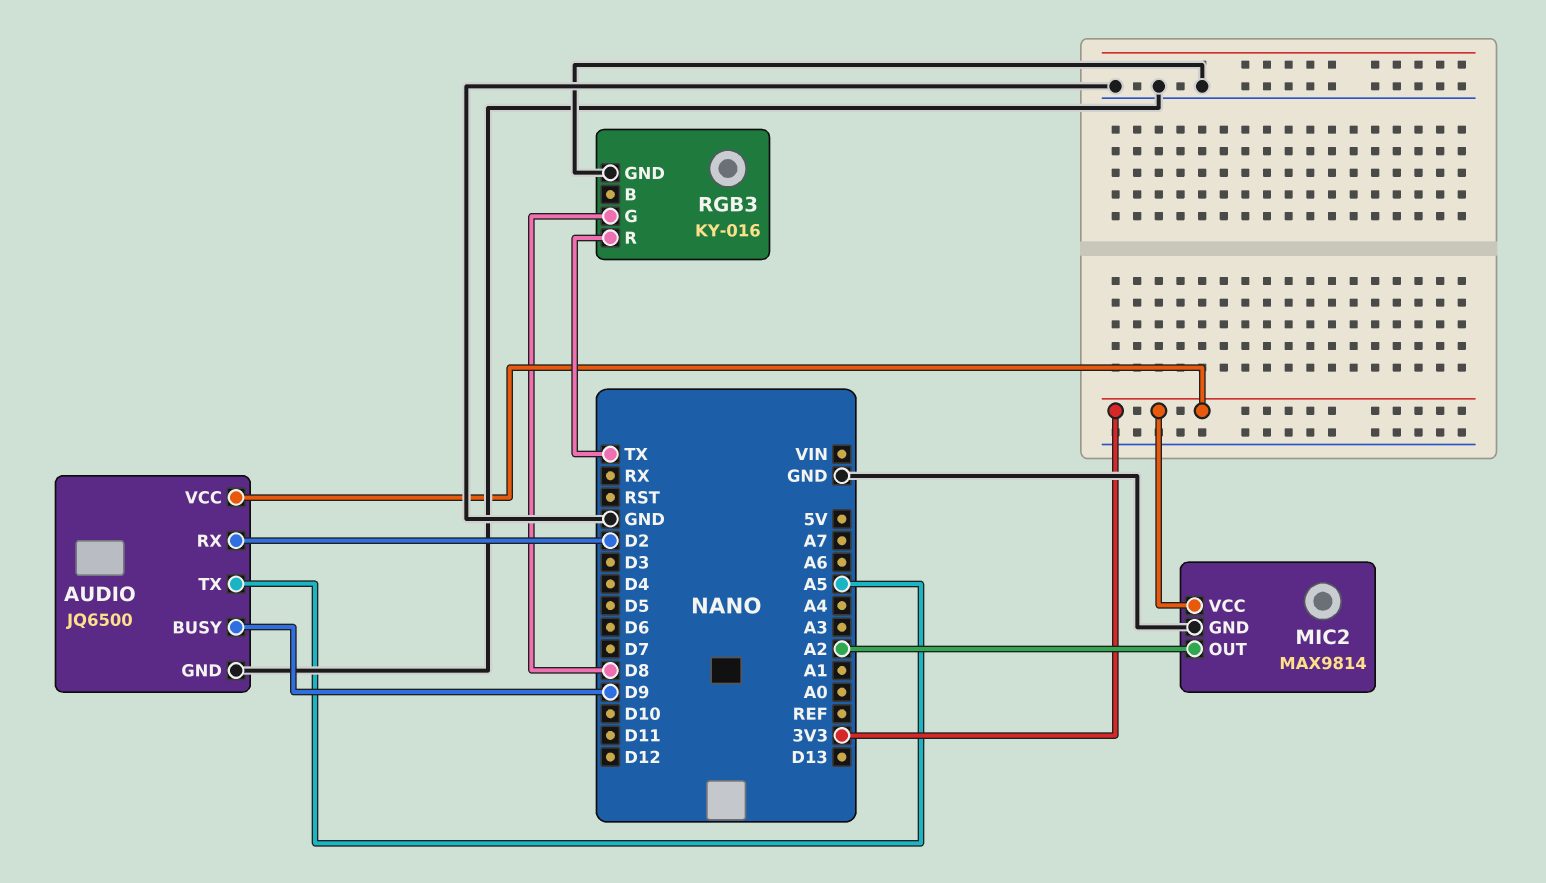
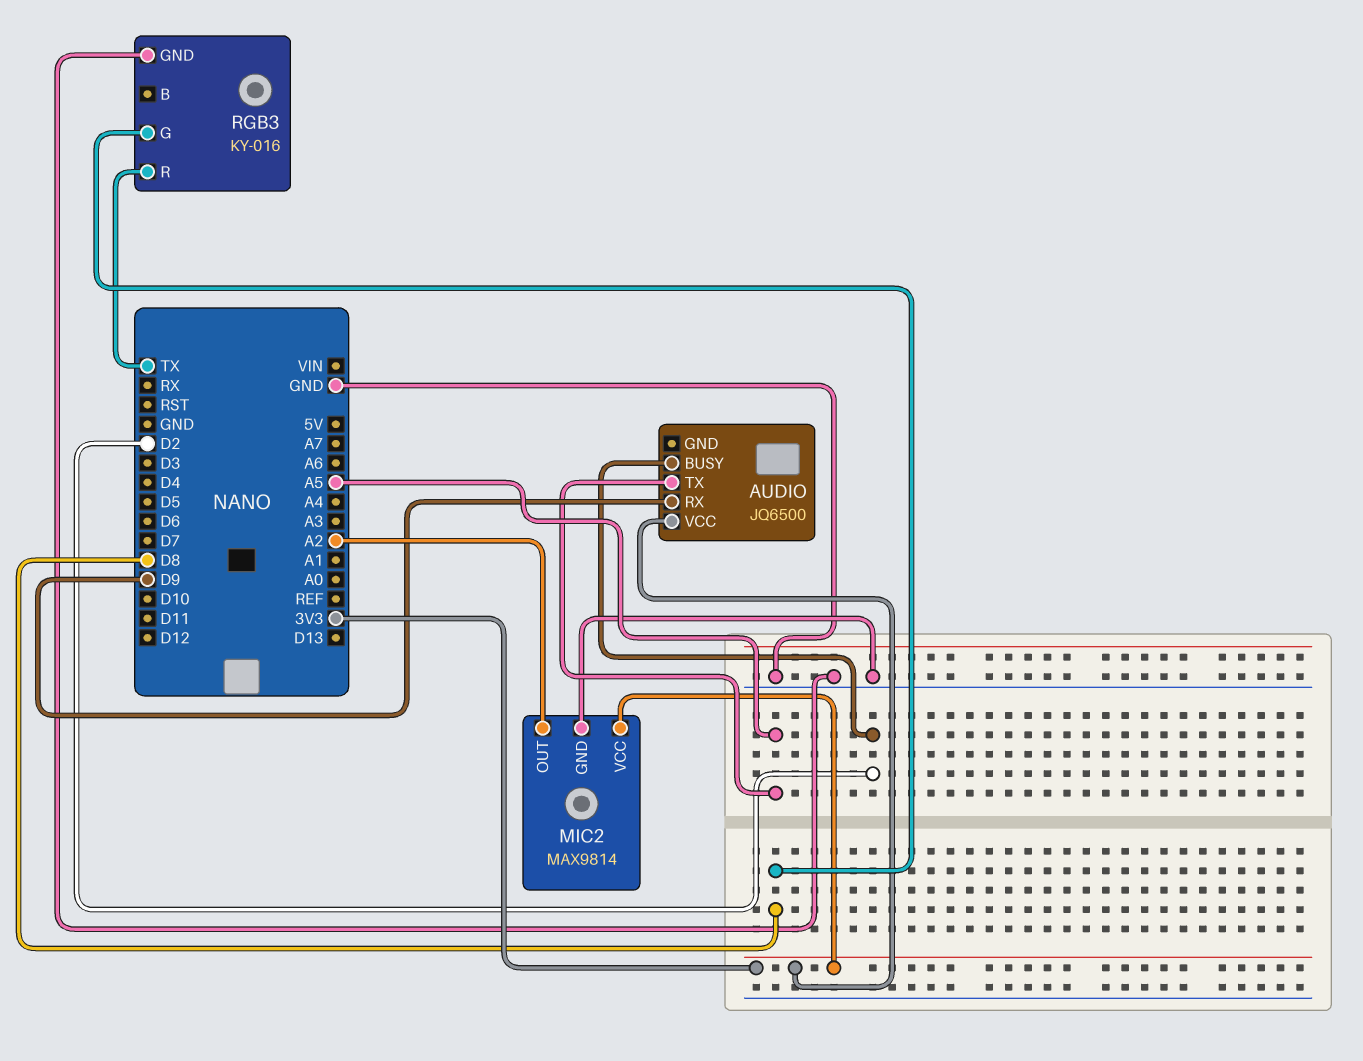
AUDIO pin BUSY: D9 -> D2
AUDIO pin GND: GND -> none
AUDIO pin RX: D2 -> D9

